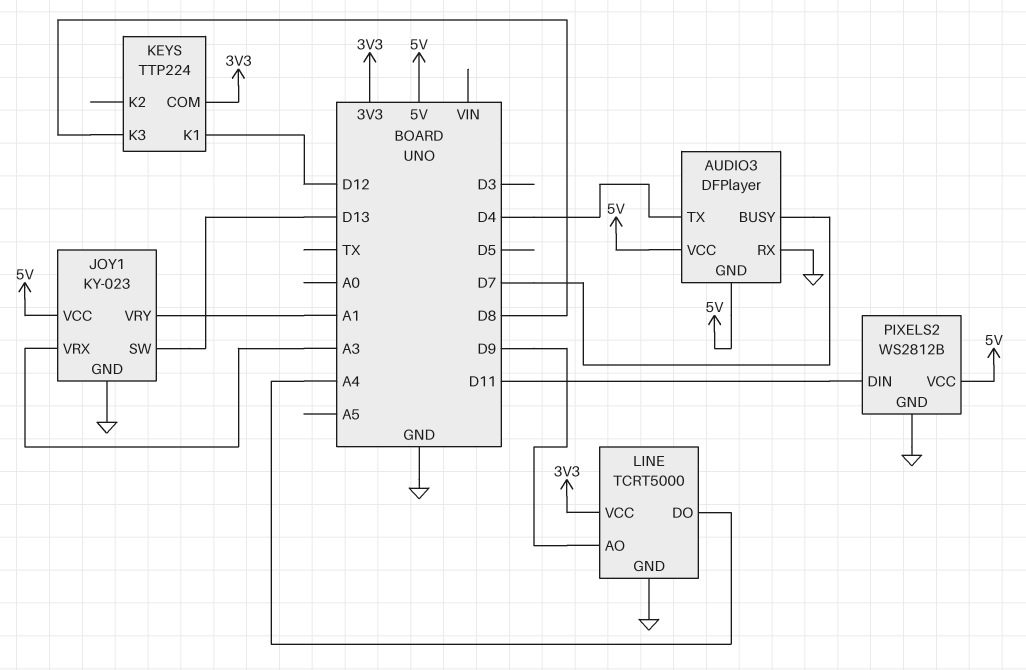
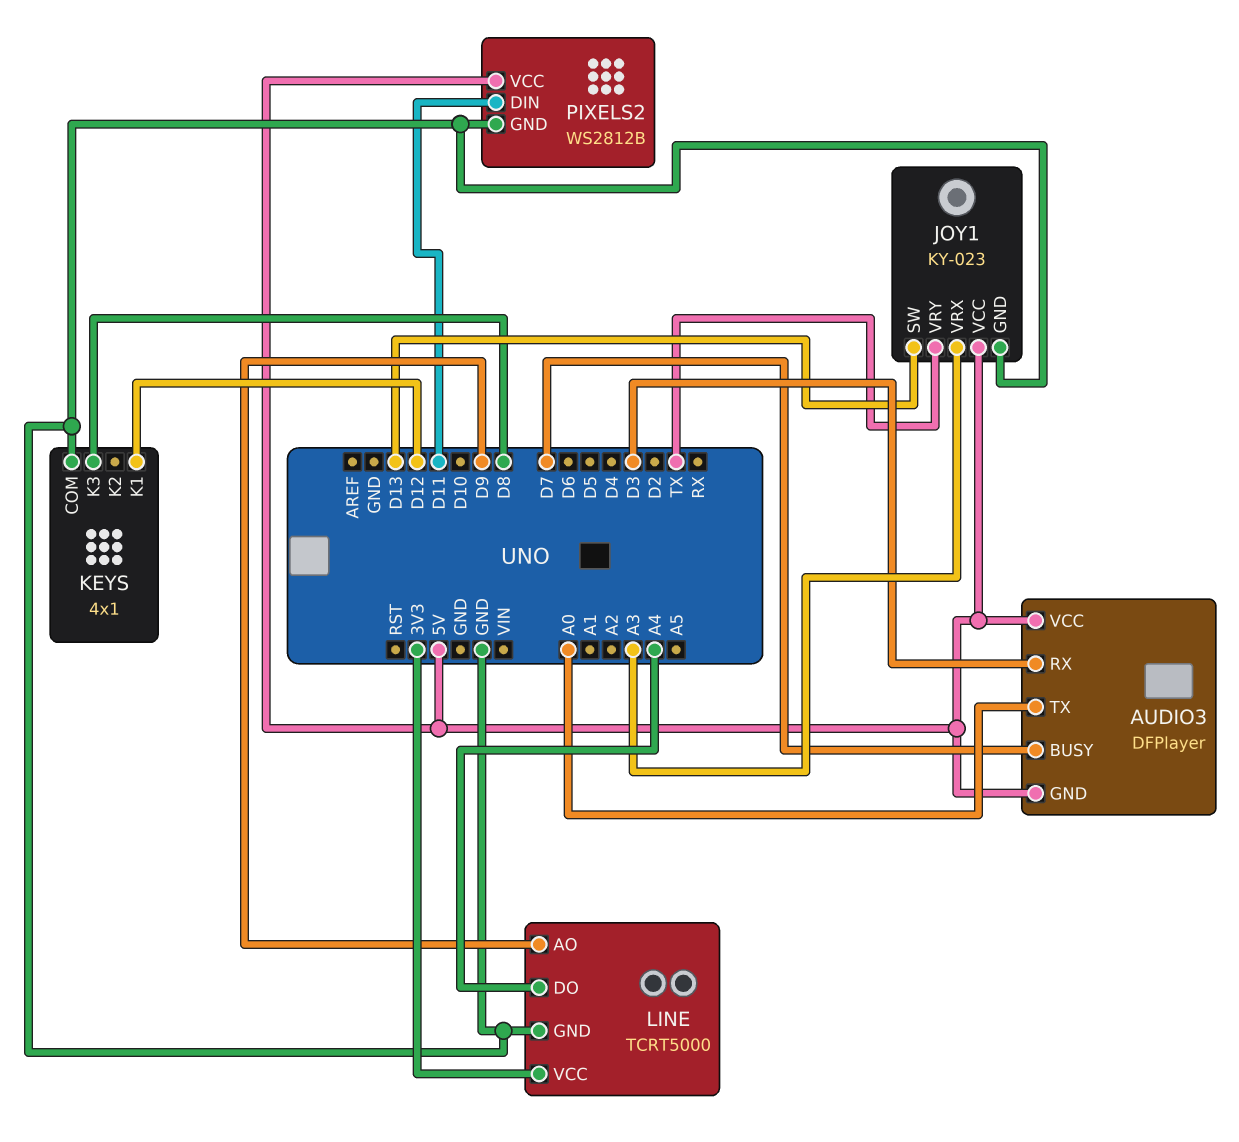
AUDIO3 pin RX: GND -> D3
AUDIO3 pin TX: D4 -> A0
JOY1 pin VRY: A1 -> TX
KEYS: TTP224 -> 4x1
KEYS pin COM: 3V3 -> GND

